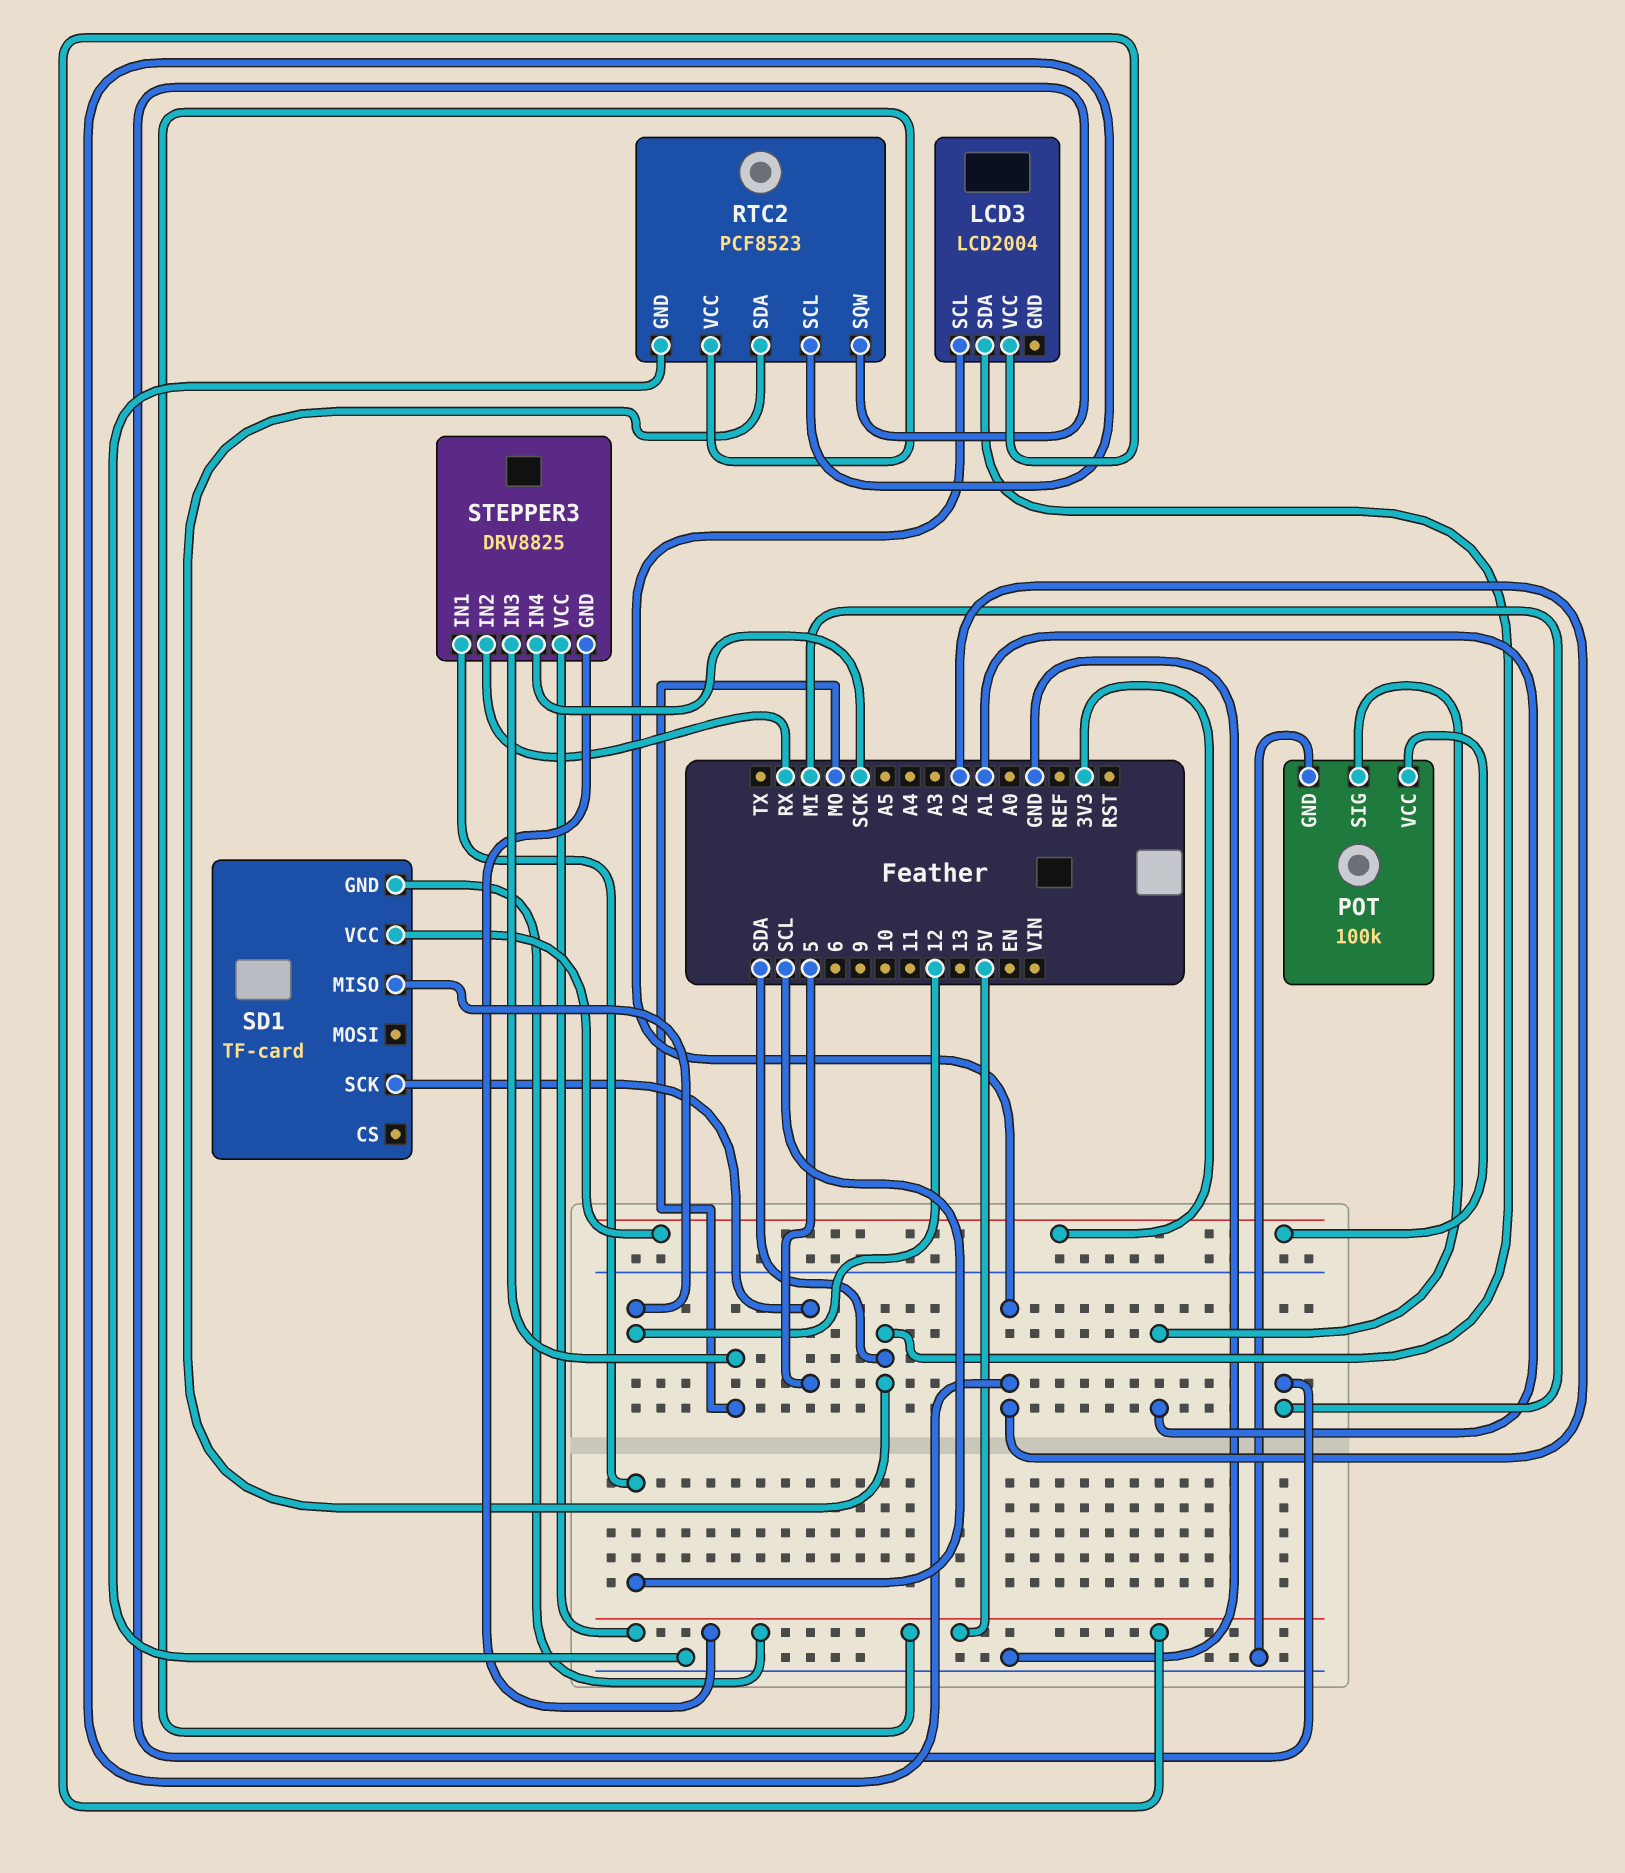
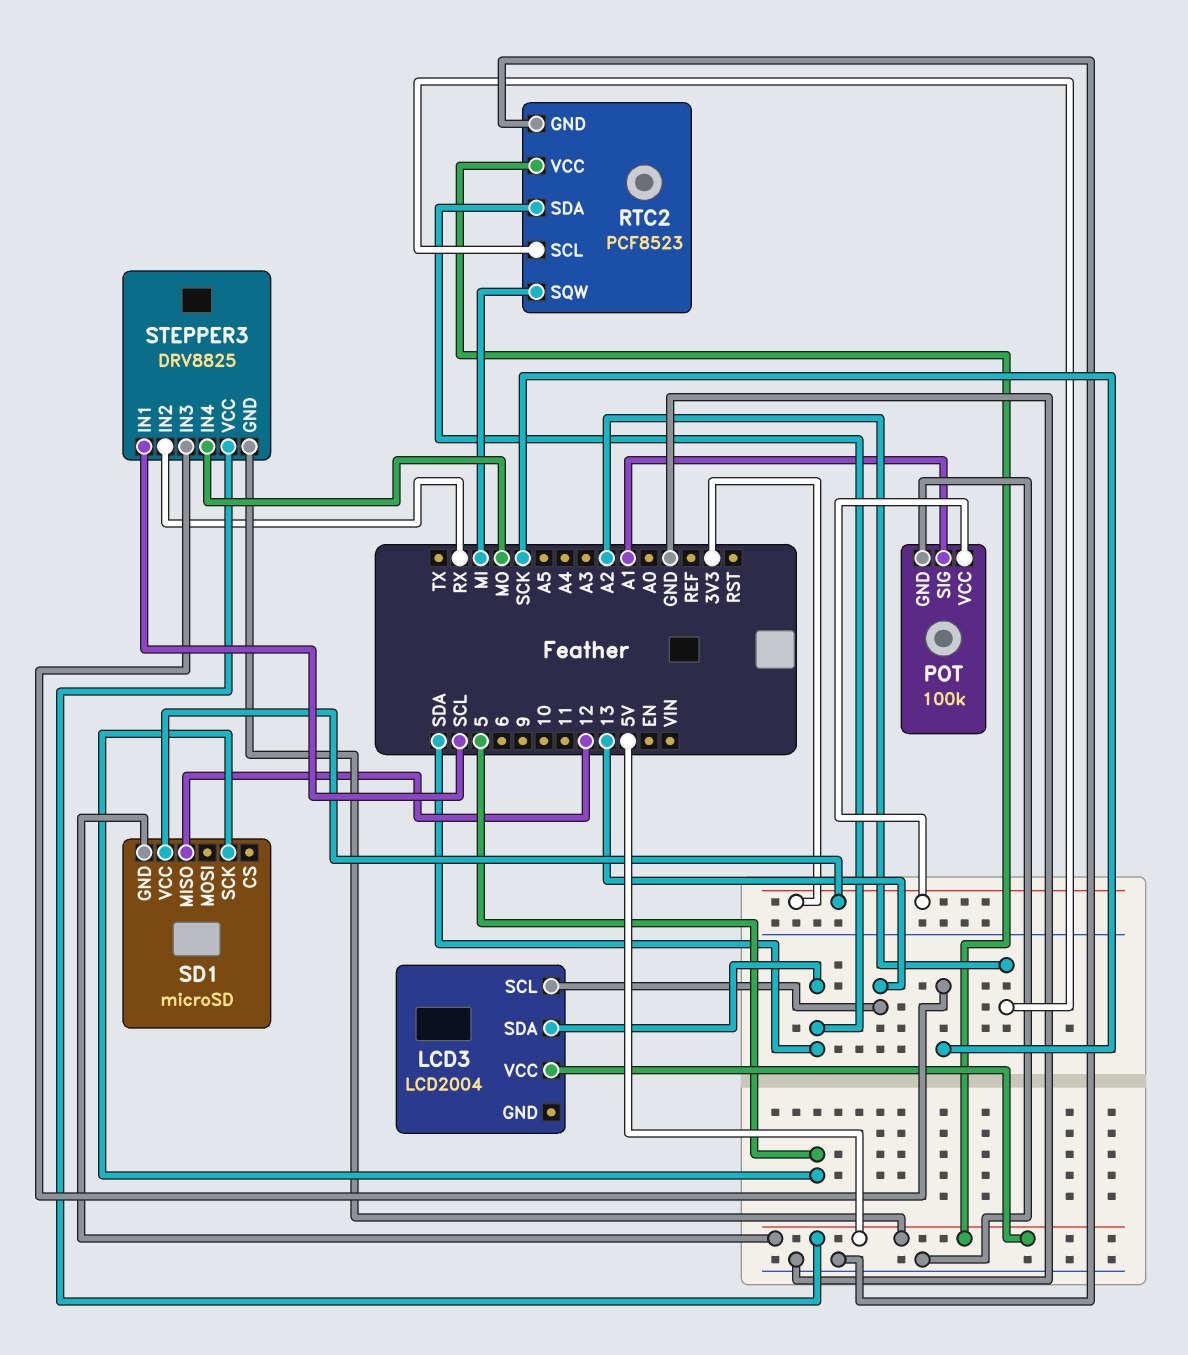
LCD3 pin SCL: A2 -> 13
SD1: TF-card -> microSD
STEPPER3 pin IN3: MO -> SCK
STEPPER3 pin IN4: SCK -> MO

